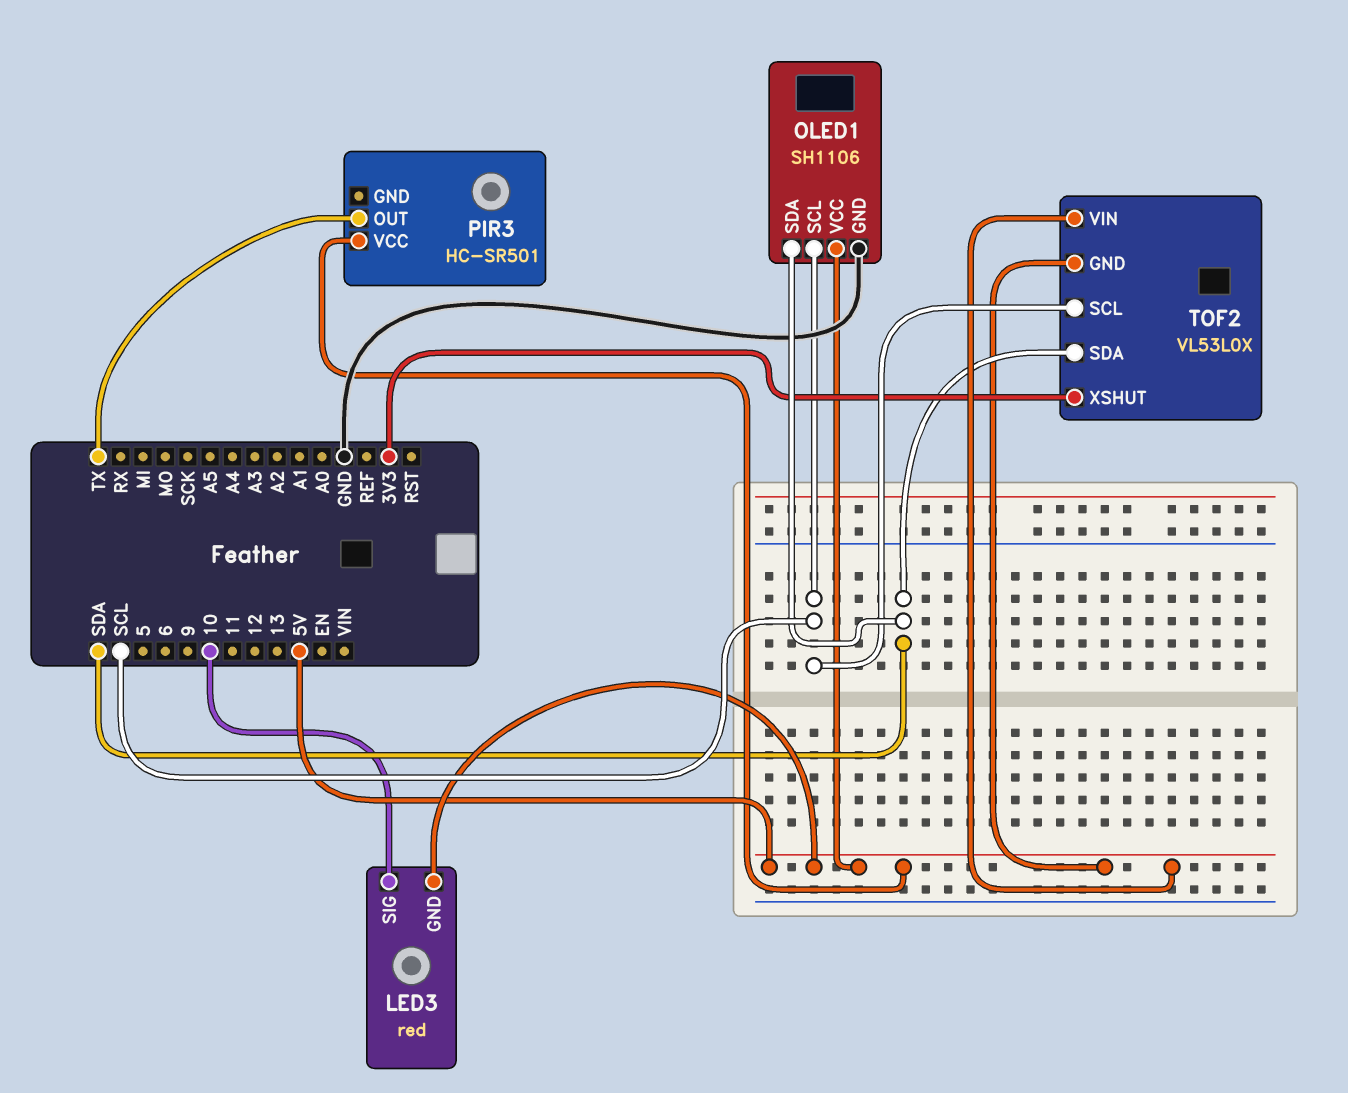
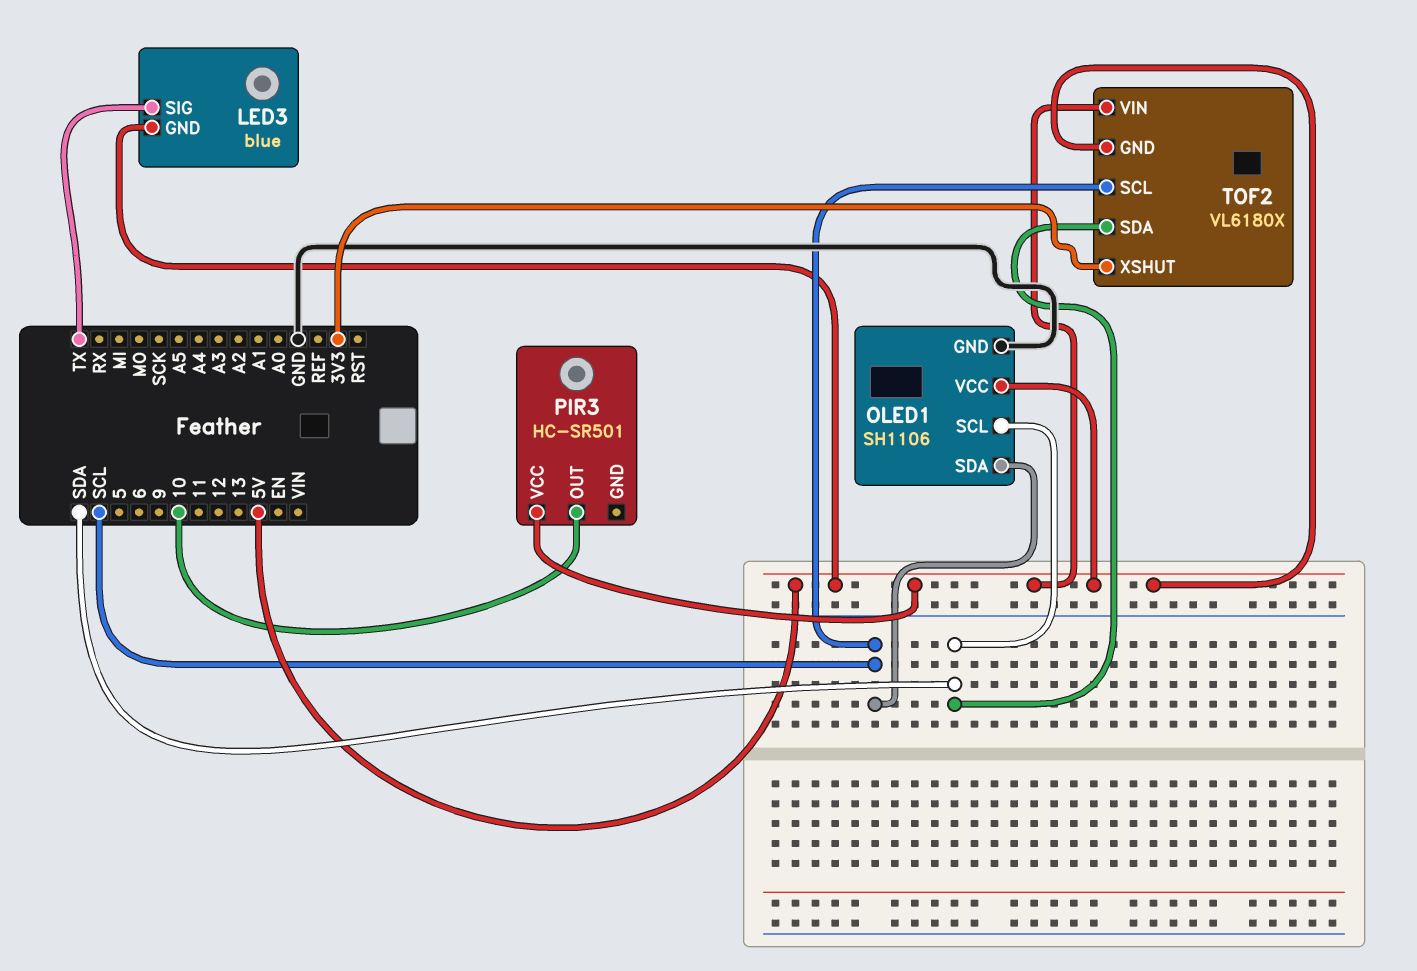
LED3: red -> blue
LED3 pin SIG: 10 -> TX
OLED1 pin SCL: SCL -> SDA
OLED1 pin SDA: SDA -> SCL
PIR3 pin OUT: TX -> 10
TOF2: VL53L0X -> VL6180X

